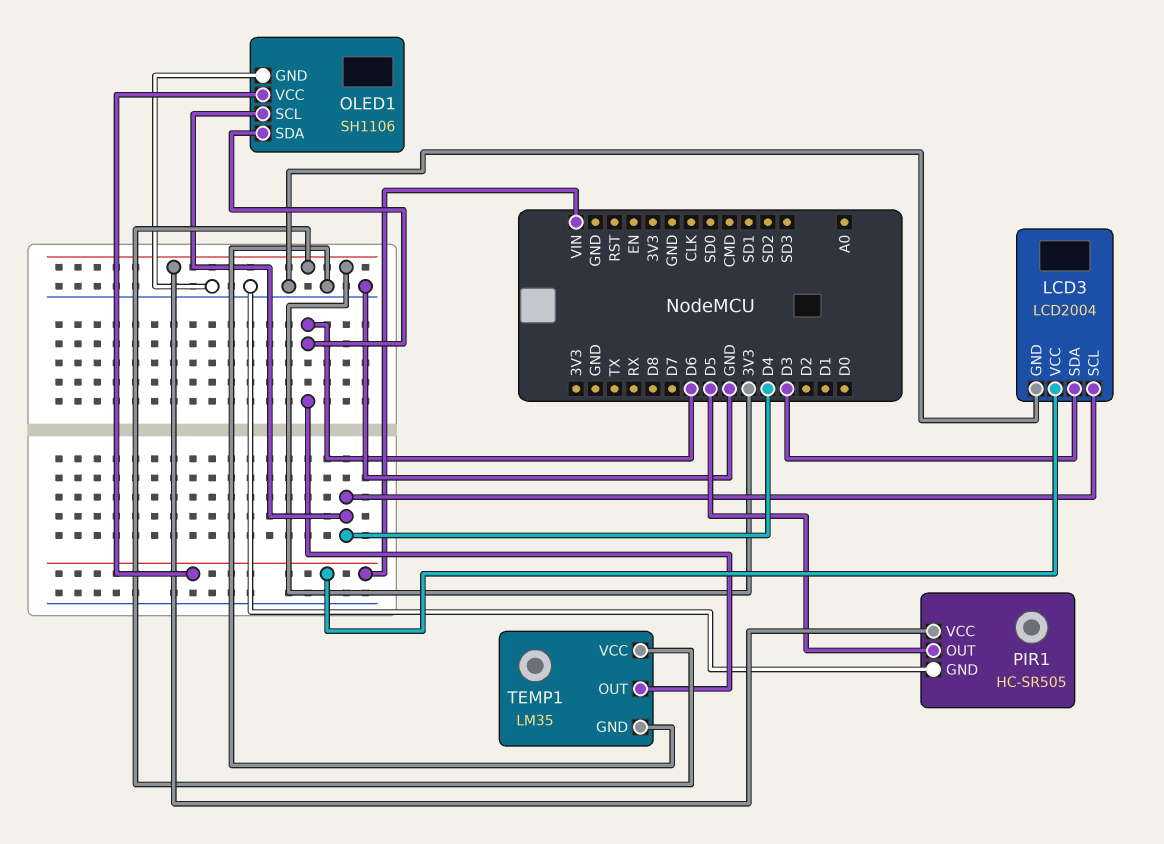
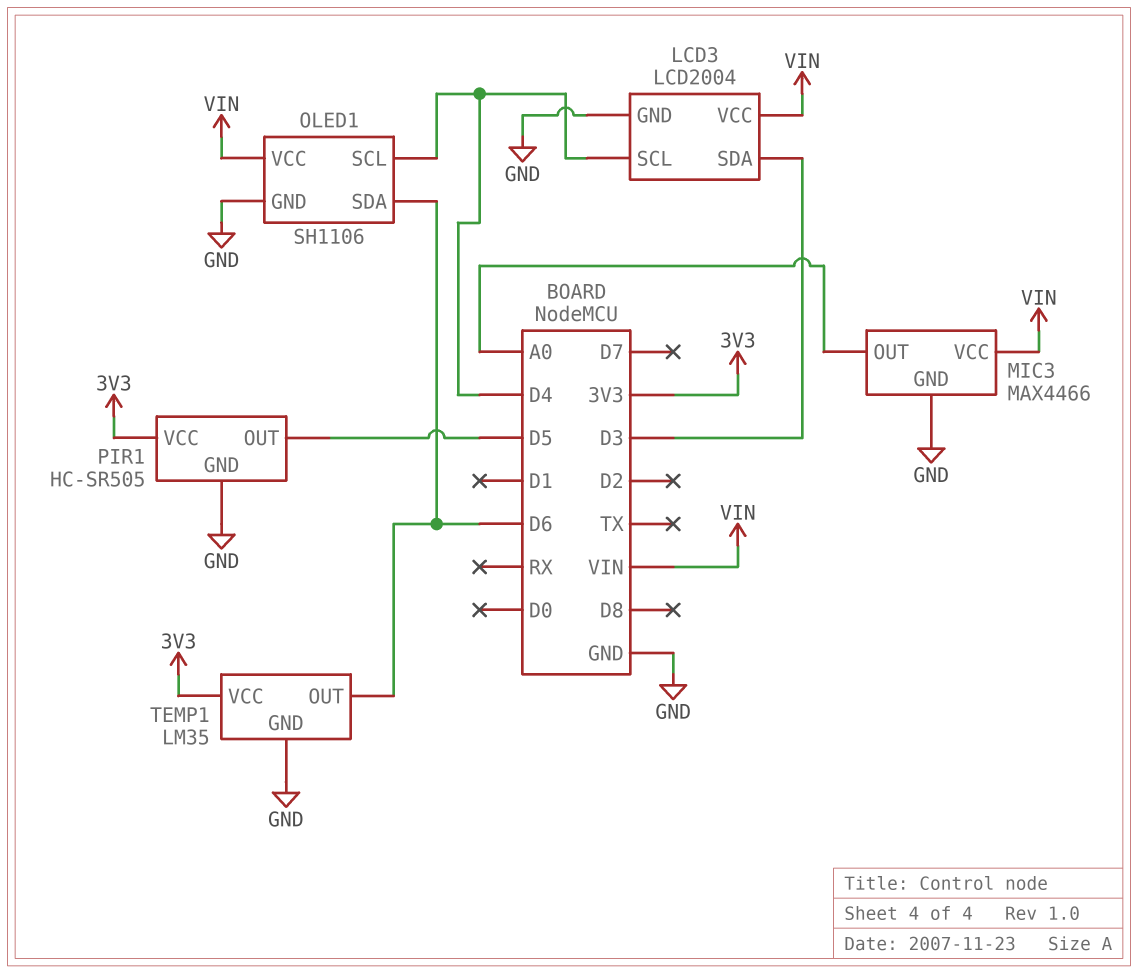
MIC3: none -> MAX4466
MIC3 pin GND: none -> GND
MIC3 pin OUT: none -> A0
MIC3 pin VCC: none -> VIN

